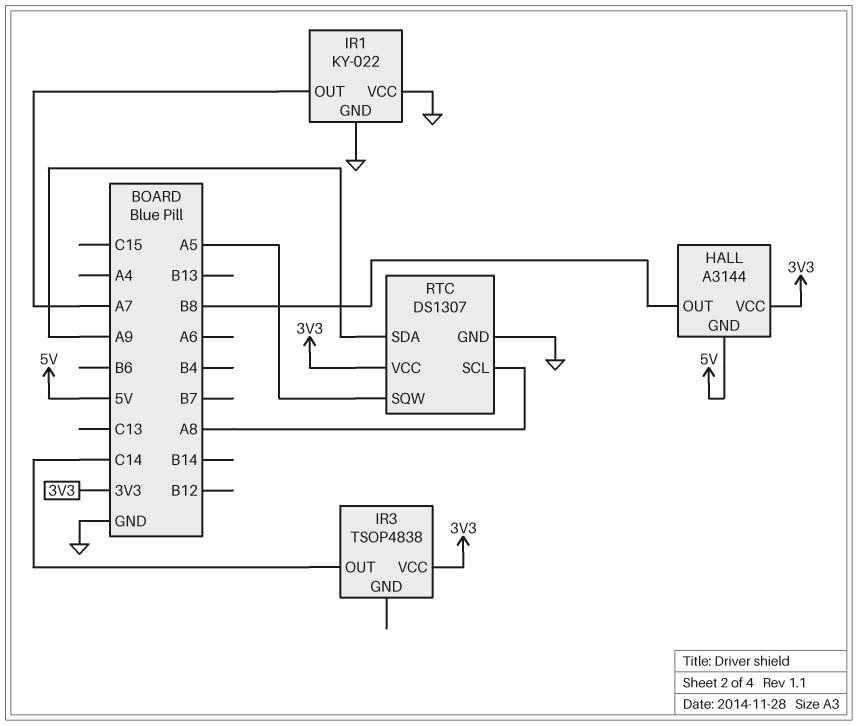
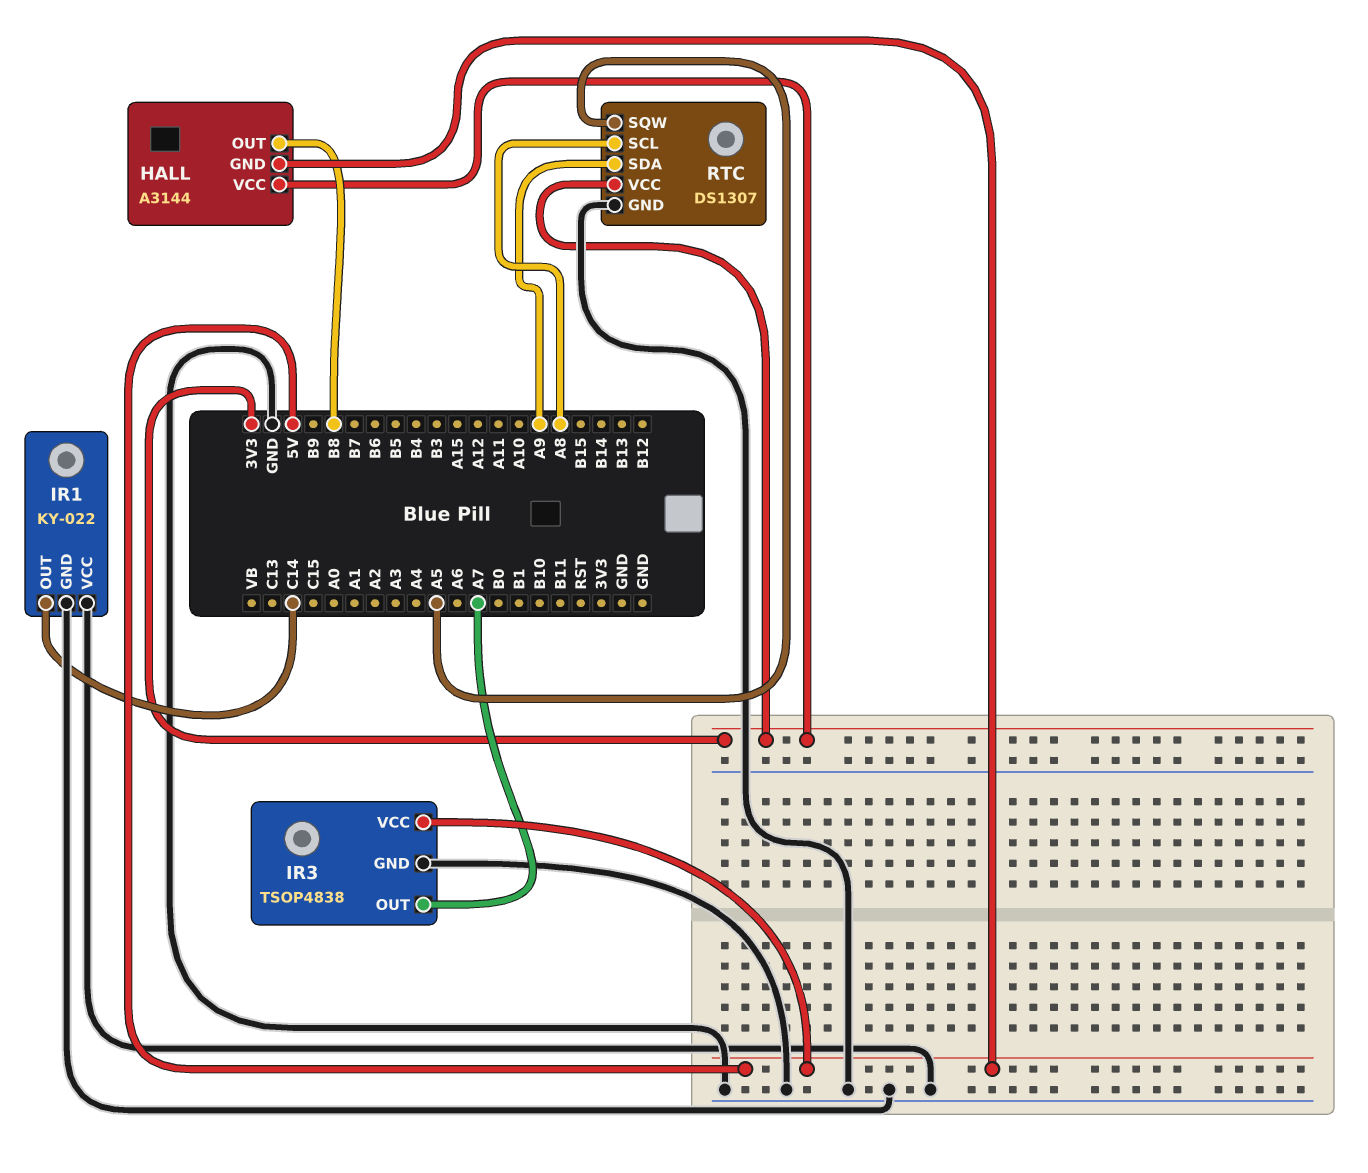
IR1 pin OUT: A7 -> C14
IR3 pin GND: none -> GND
IR3 pin OUT: C14 -> A7
IR3 pin VCC: 3V3 -> 5V

